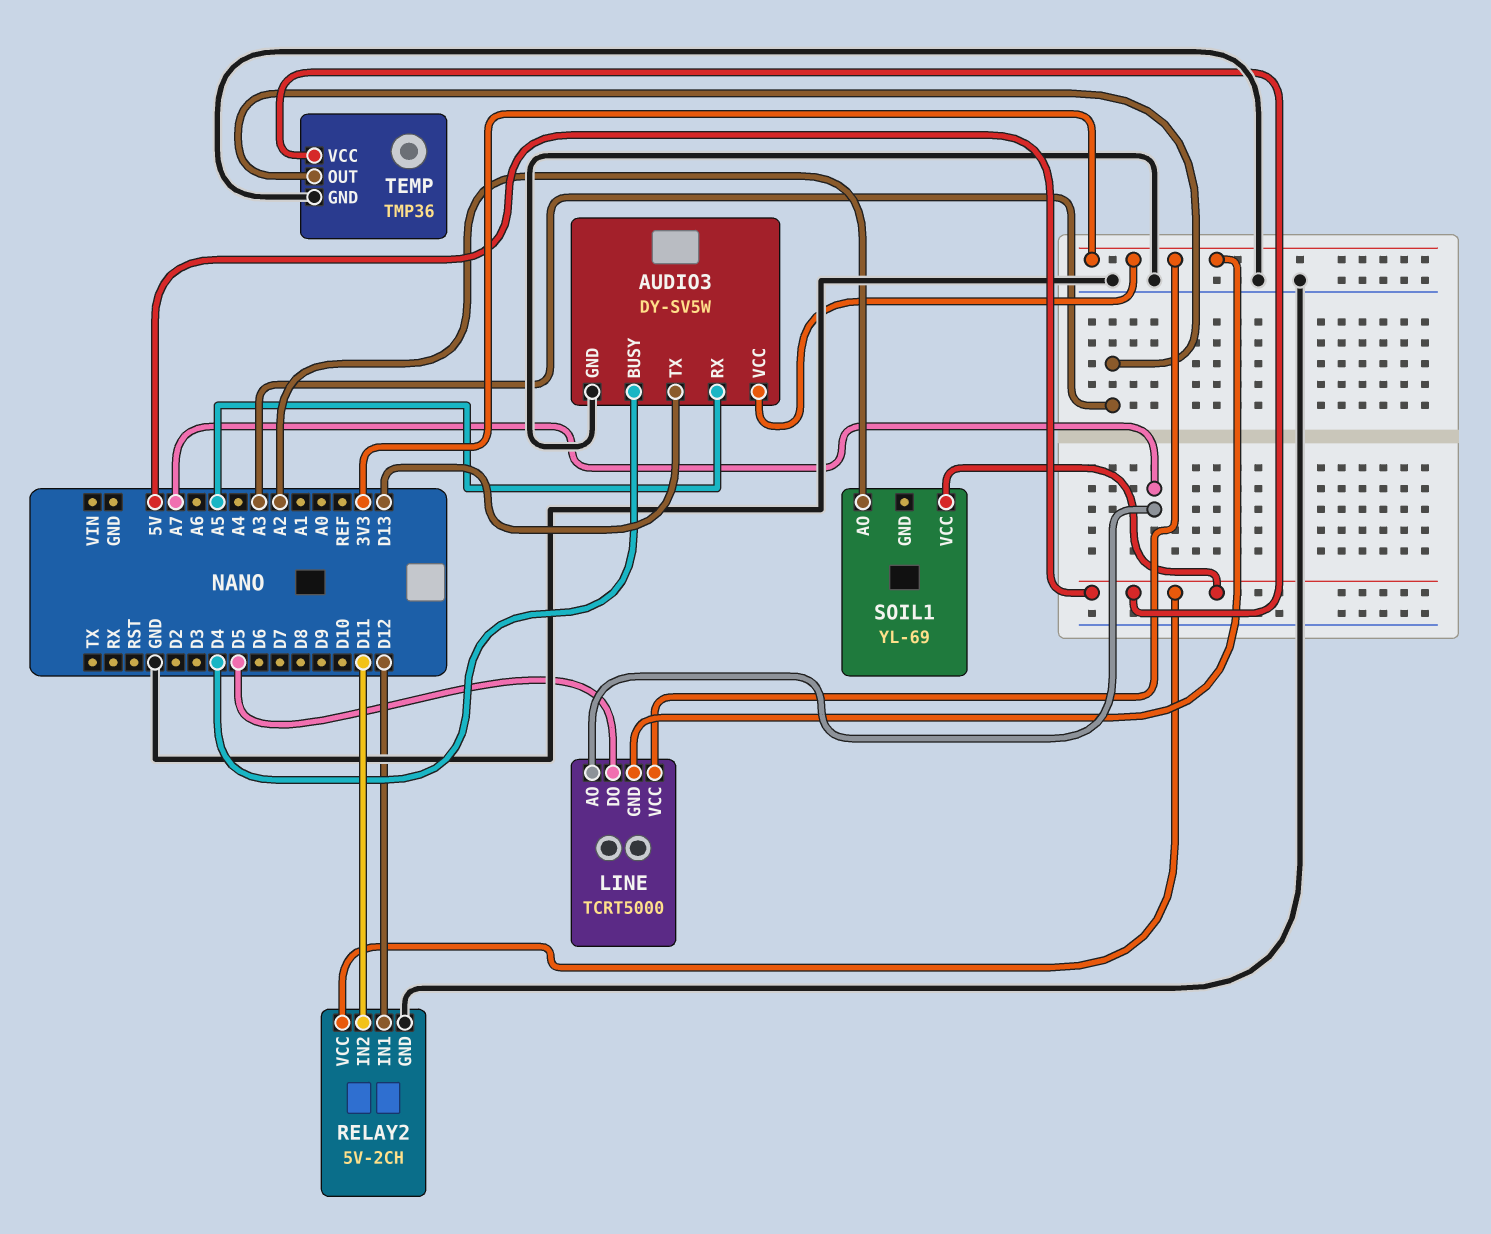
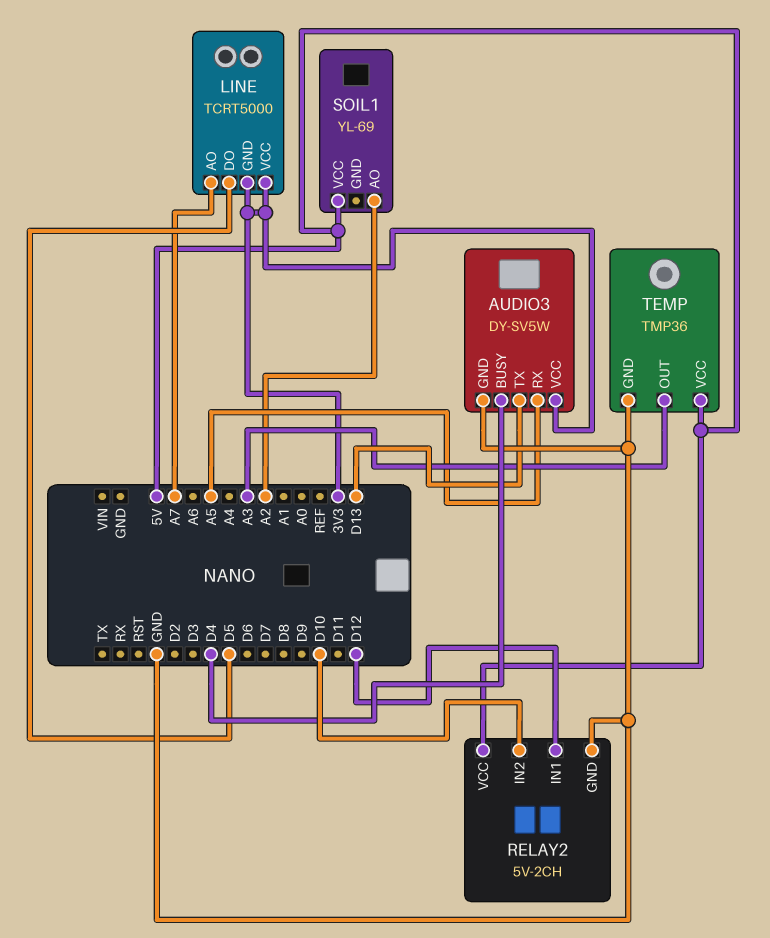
RELAY2 pin IN2: D11 -> D10

